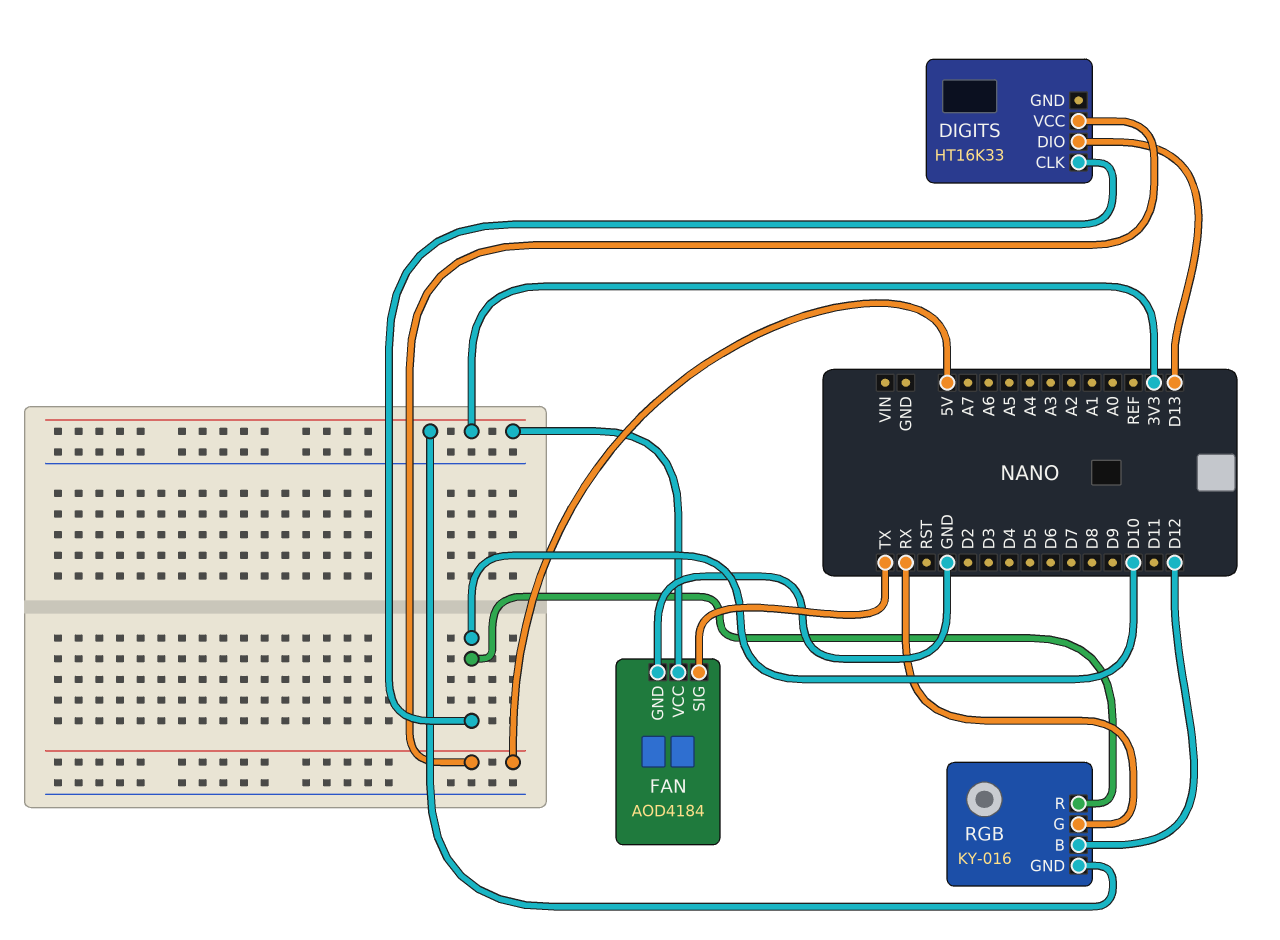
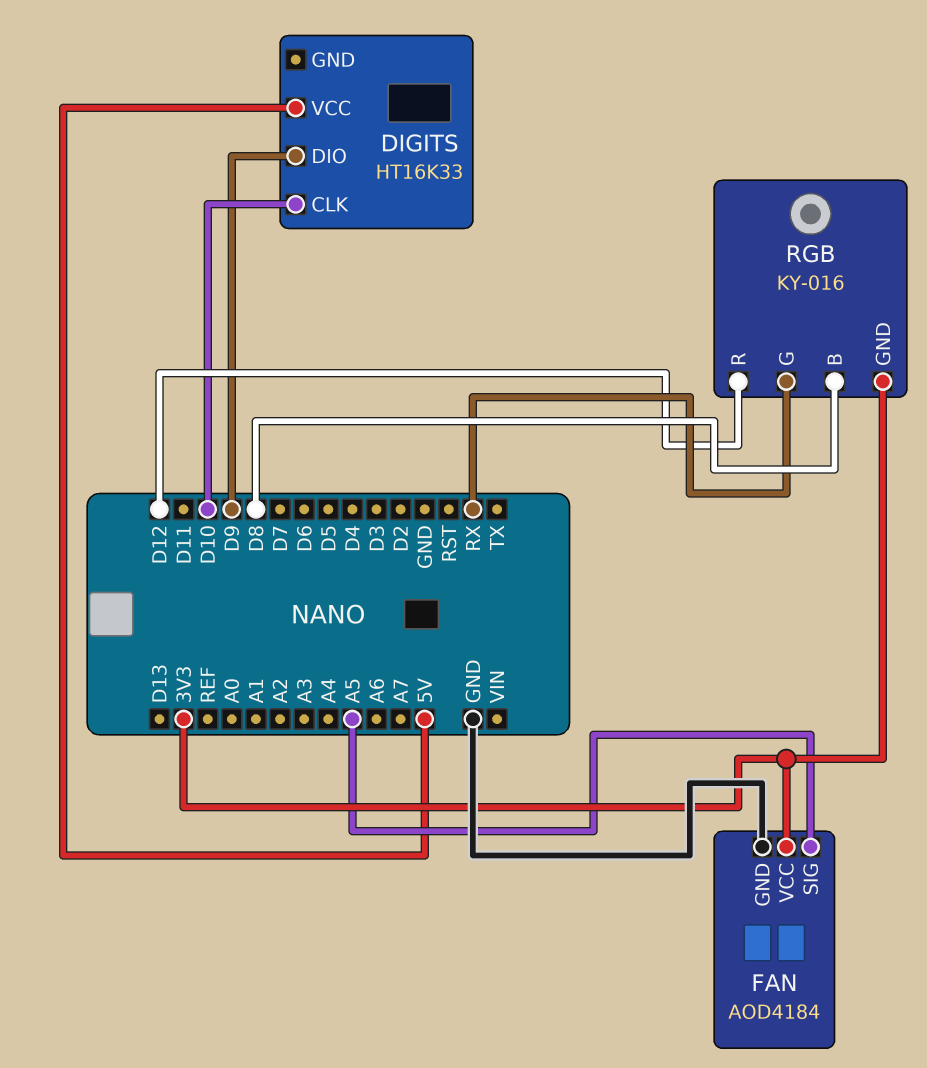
DIGITS pin DIO: D13 -> D9
FAN pin SIG: TX -> A5
RGB pin B: D12 -> D8
RGB pin R: D10 -> D12

